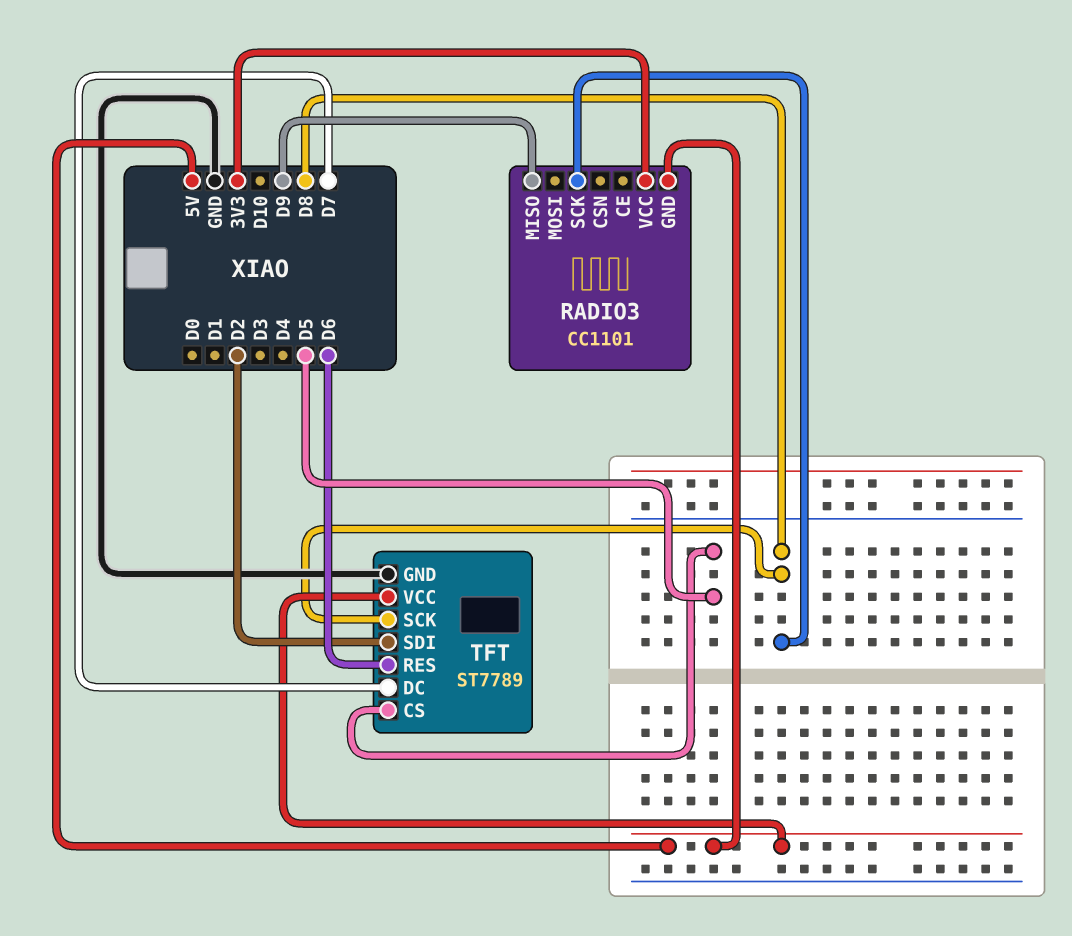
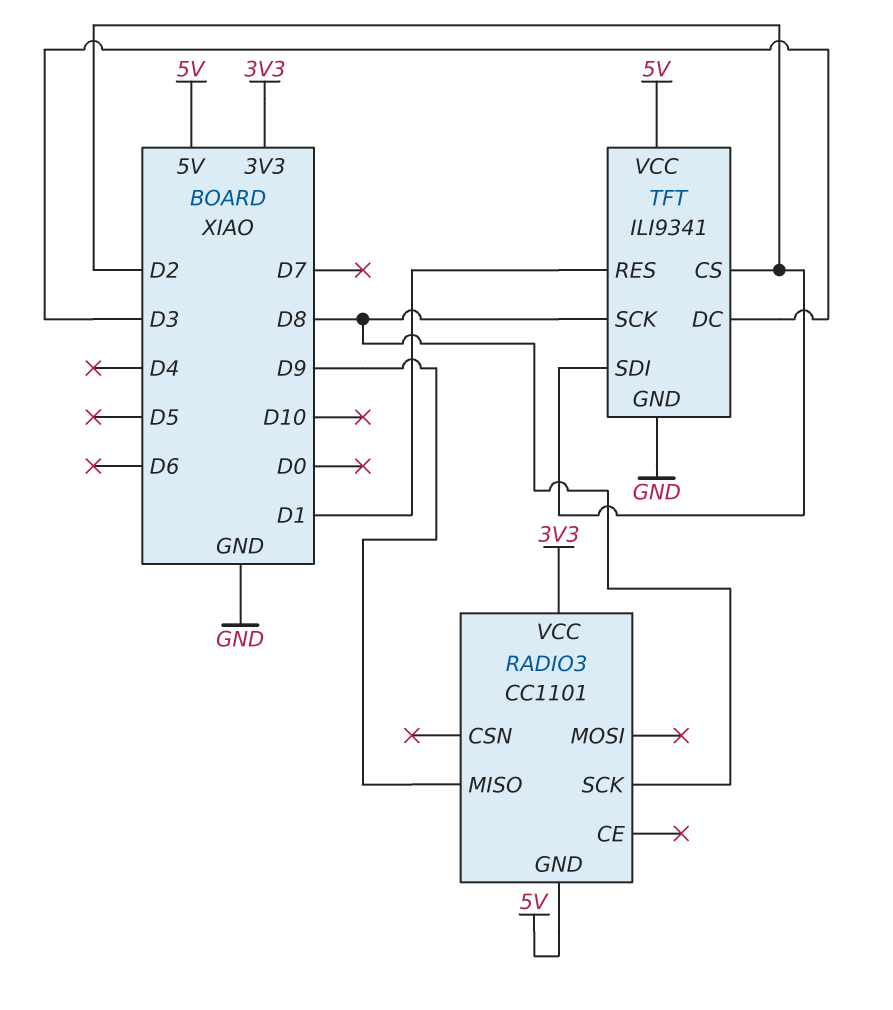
TFT: ST7789 -> ILI9341
TFT pin CS: D5 -> D2
TFT pin DC: D7 -> D3
TFT pin RES: D6 -> D1

